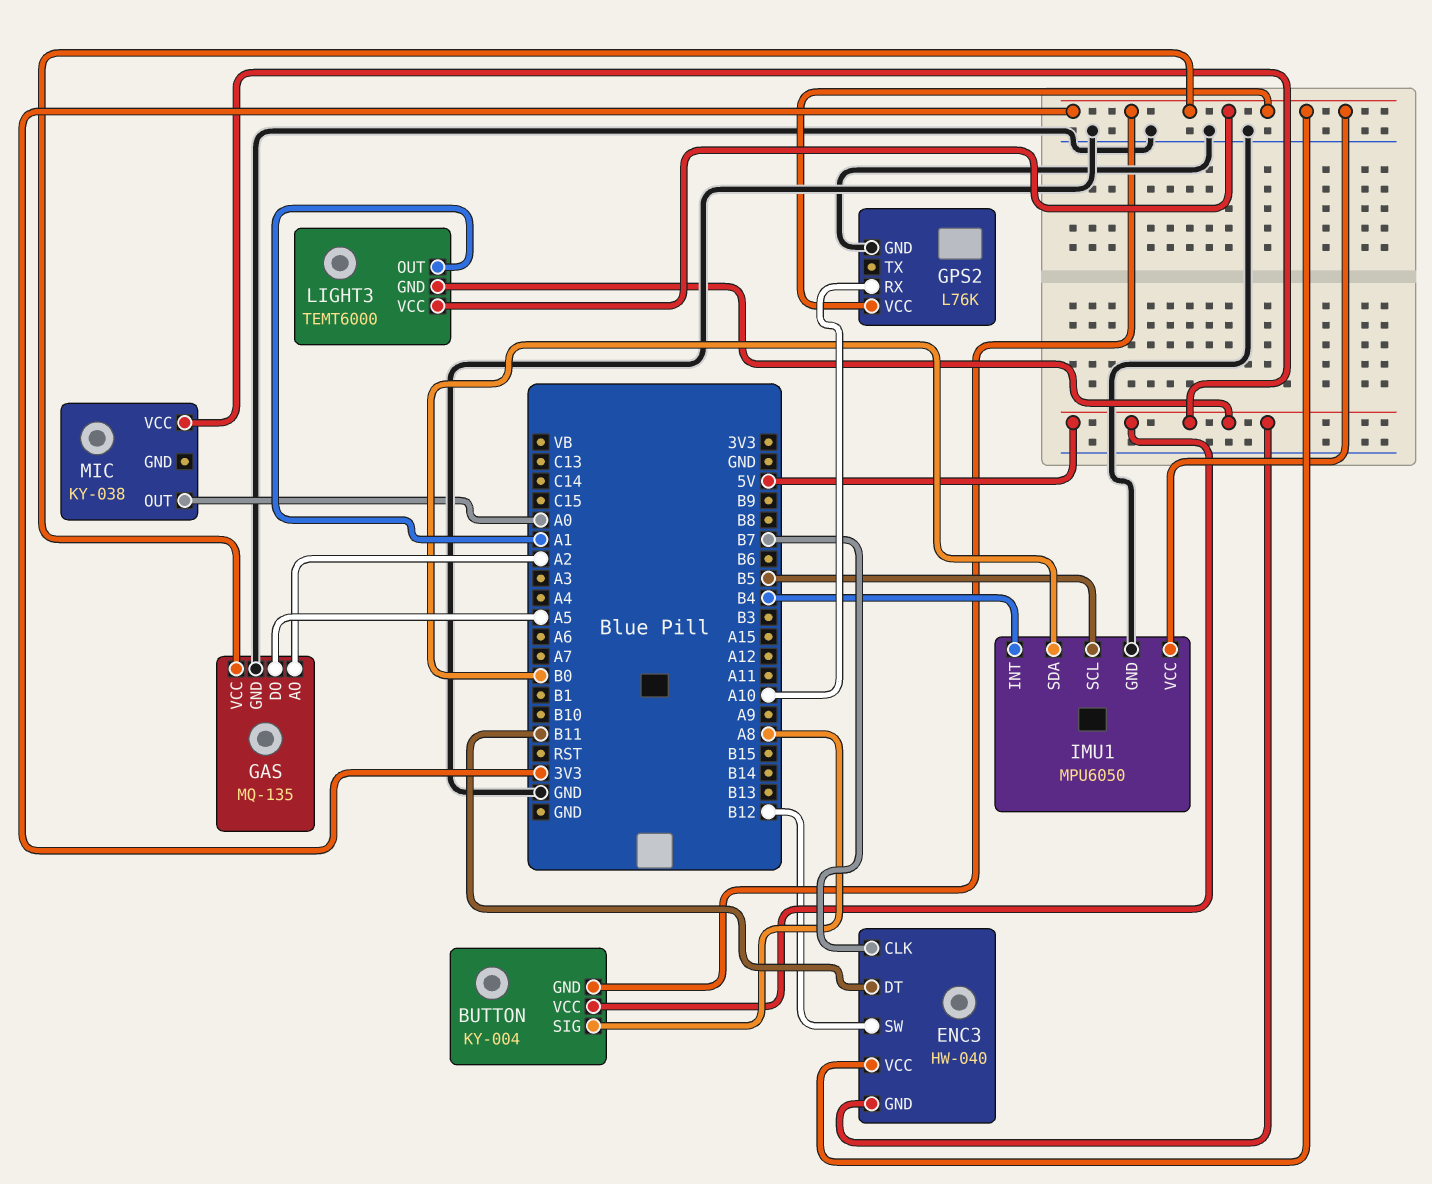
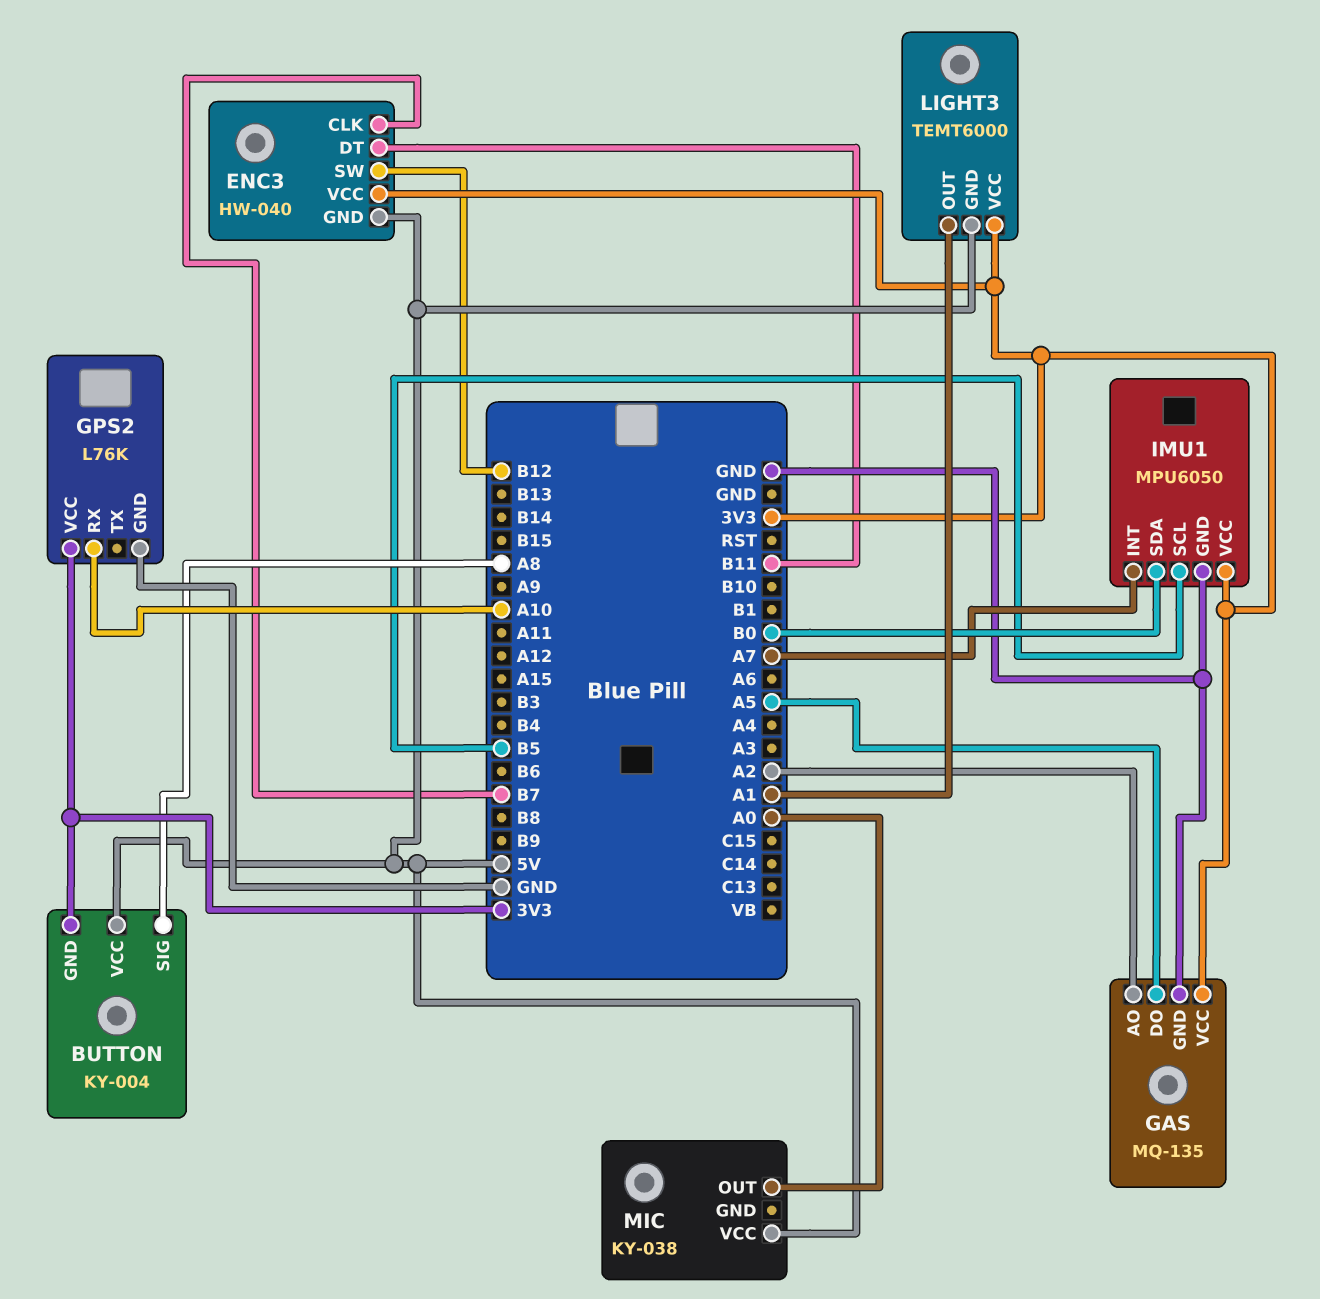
IMU1 pin INT: B4 -> A7

